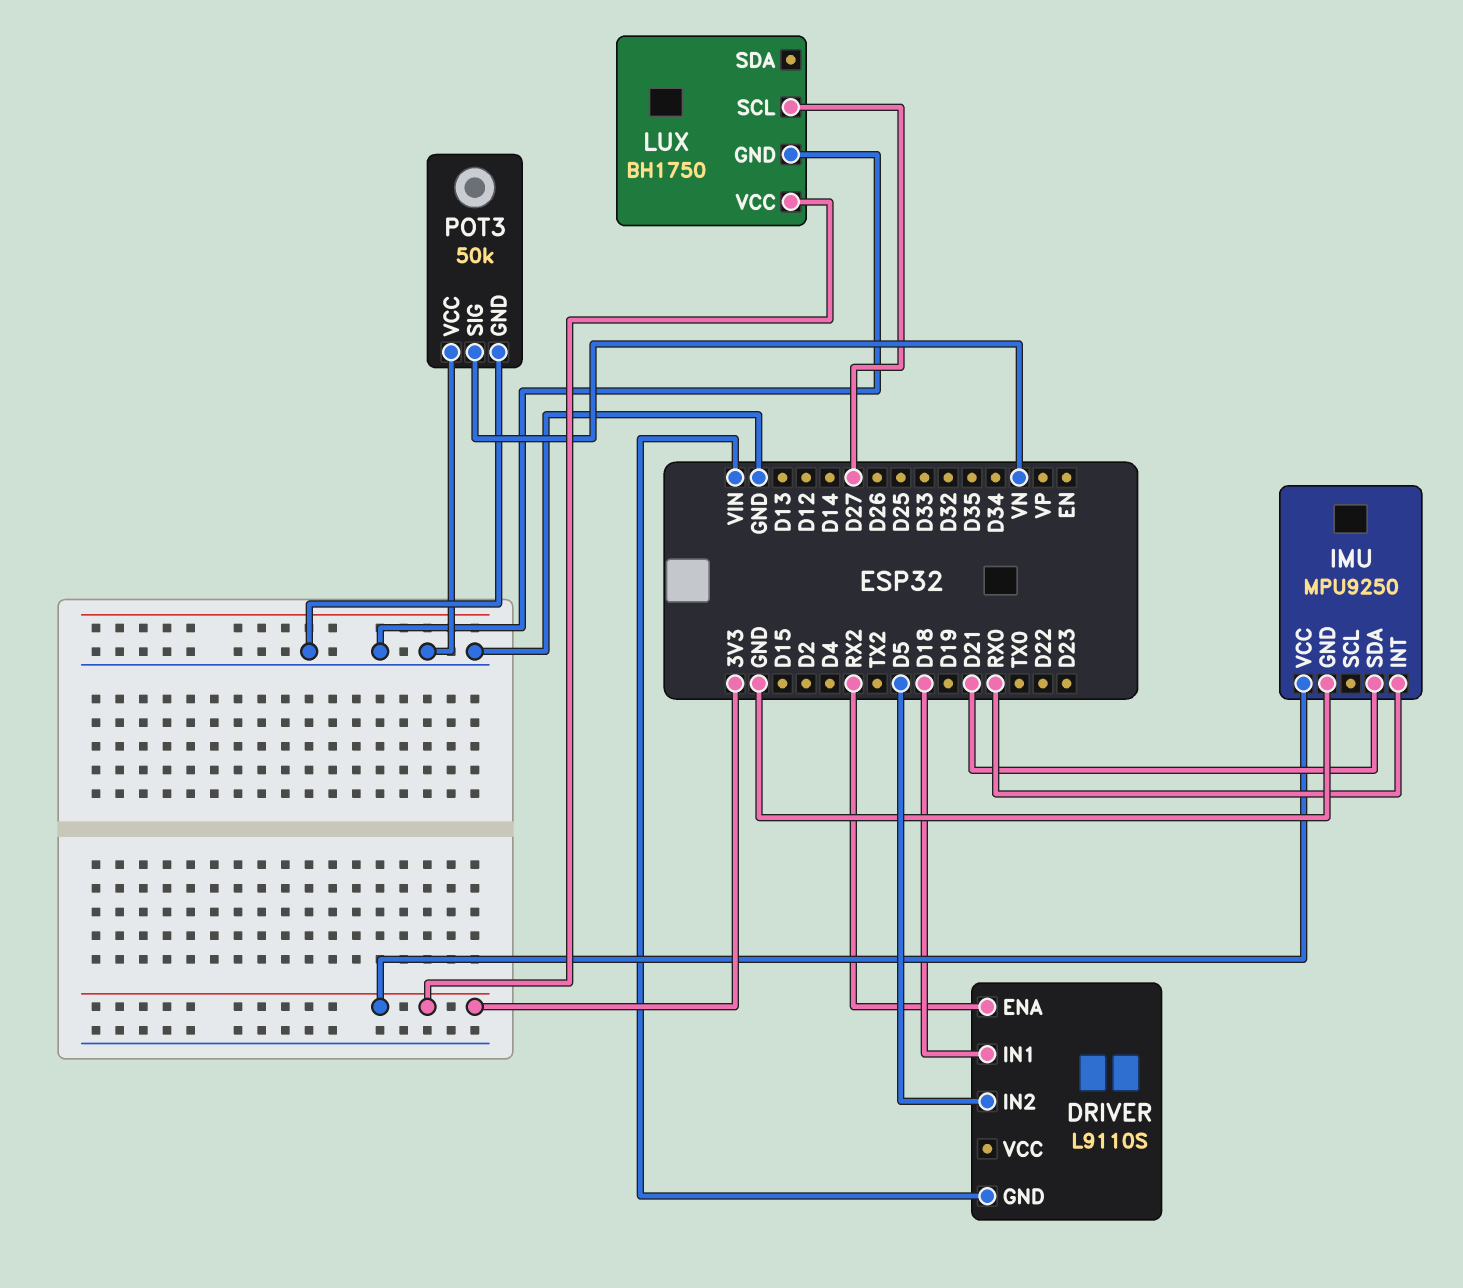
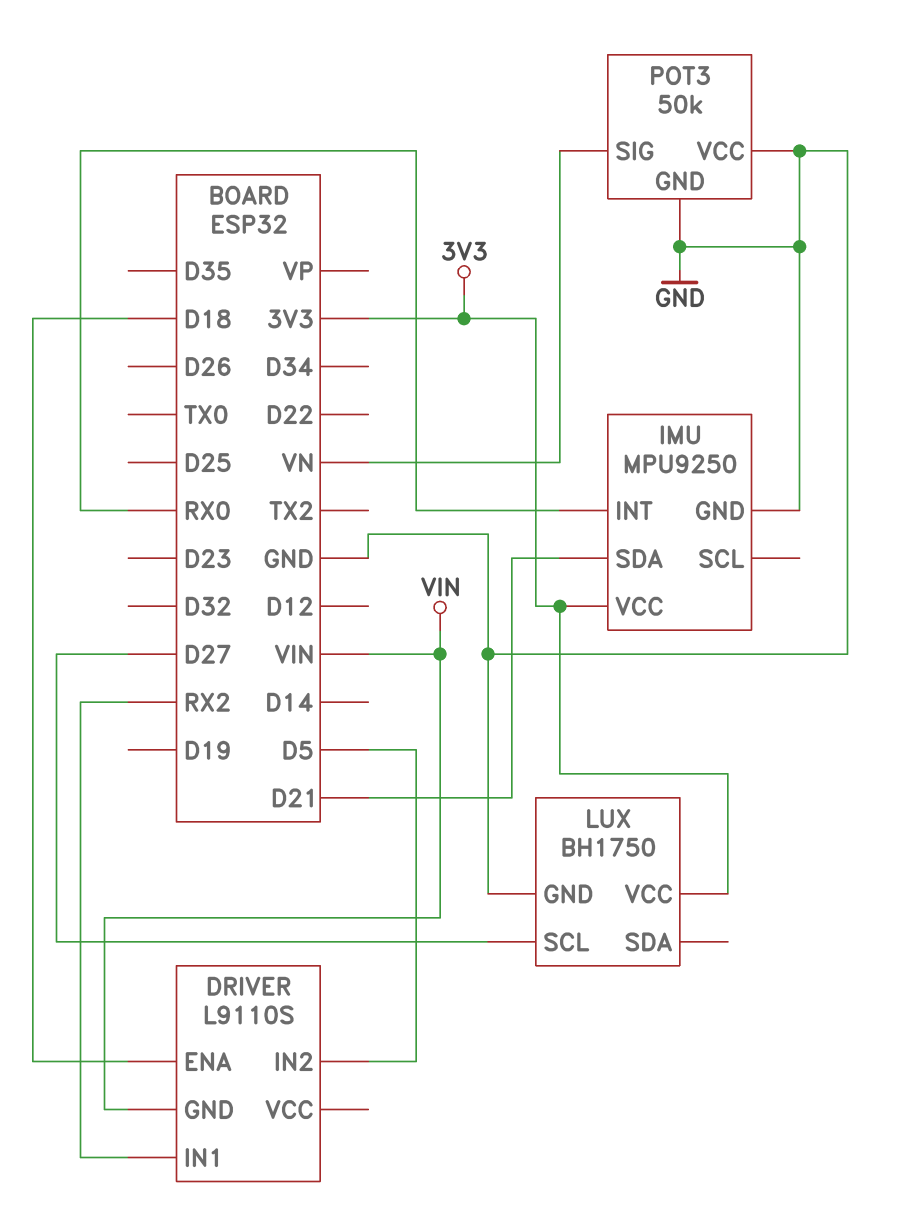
DRIVER pin ENA: RX2 -> D18
DRIVER pin IN1: D18 -> RX2

